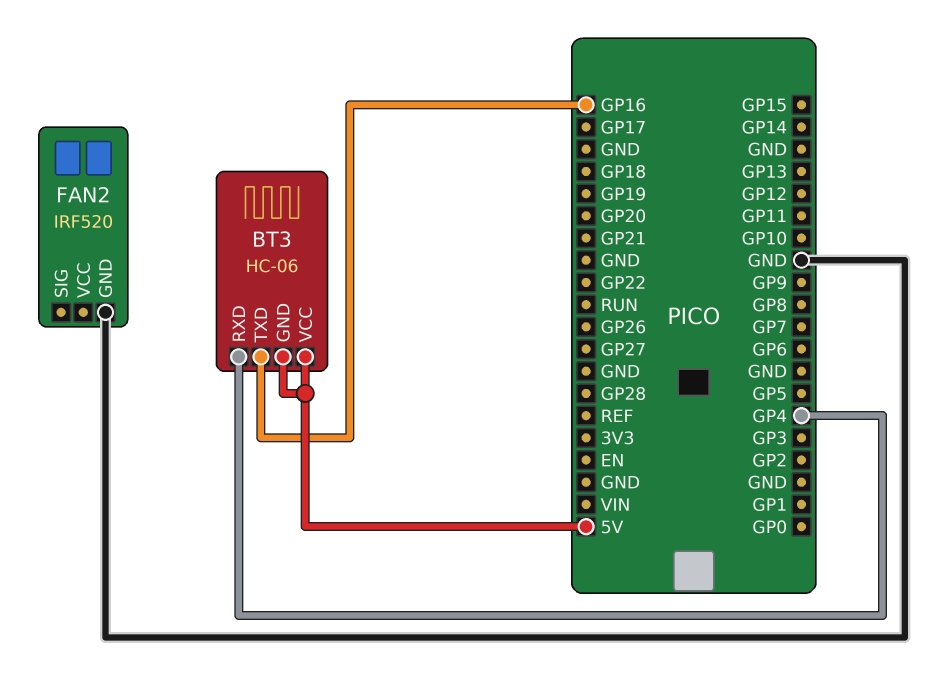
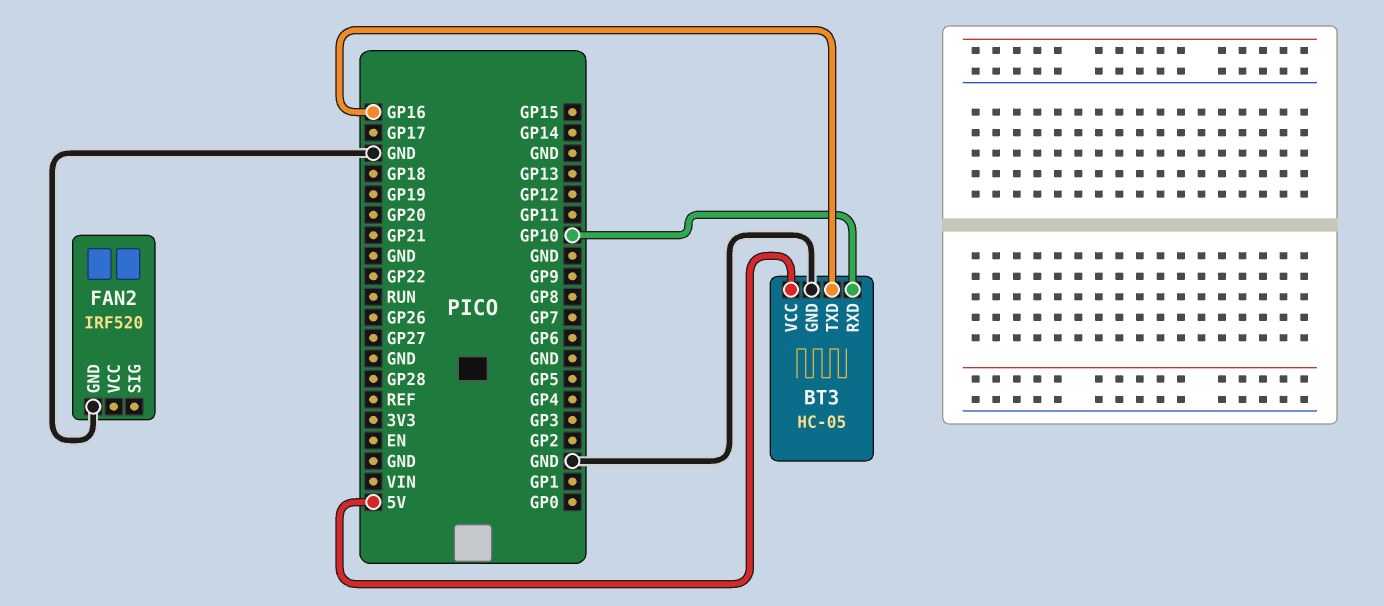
BT3: HC-06 -> HC-05
BT3 pin GND: 5V -> GND
BT3 pin RXD: GP4 -> GP10

